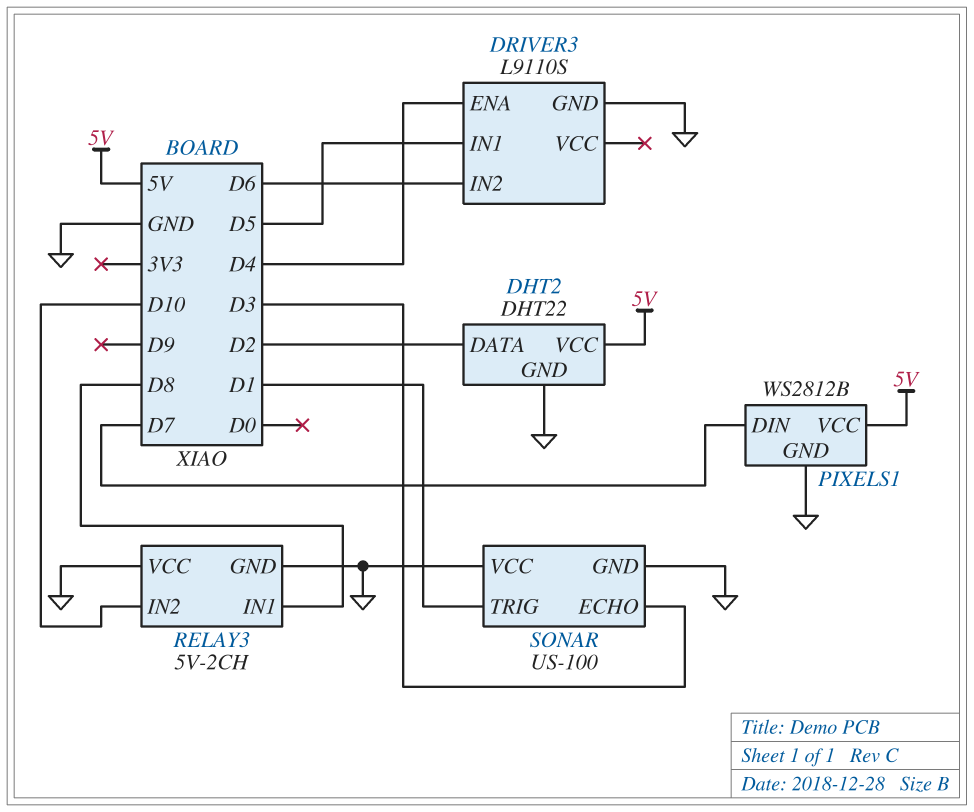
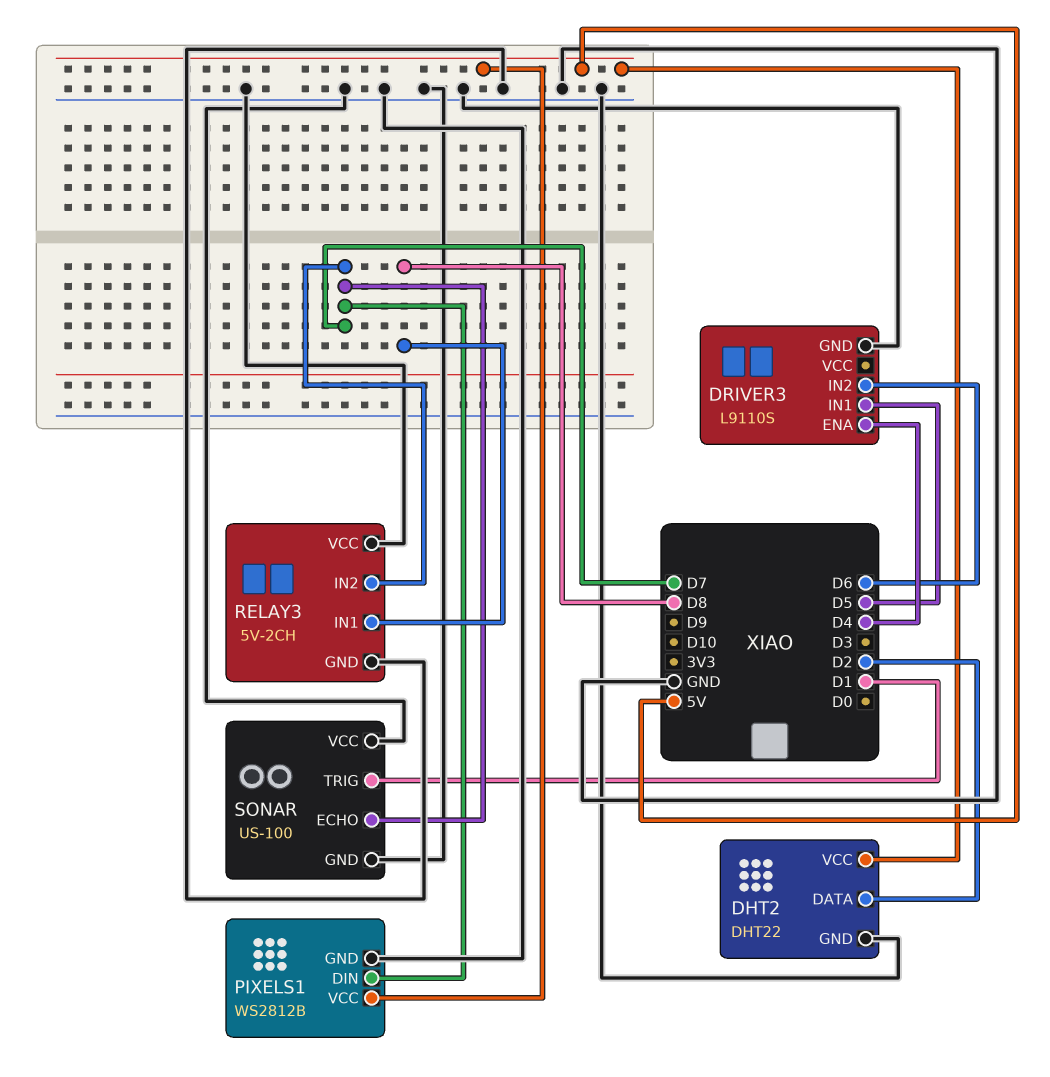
RELAY3 pin IN2: D10 -> D7
SONAR pin ECHO: D3 -> D7

